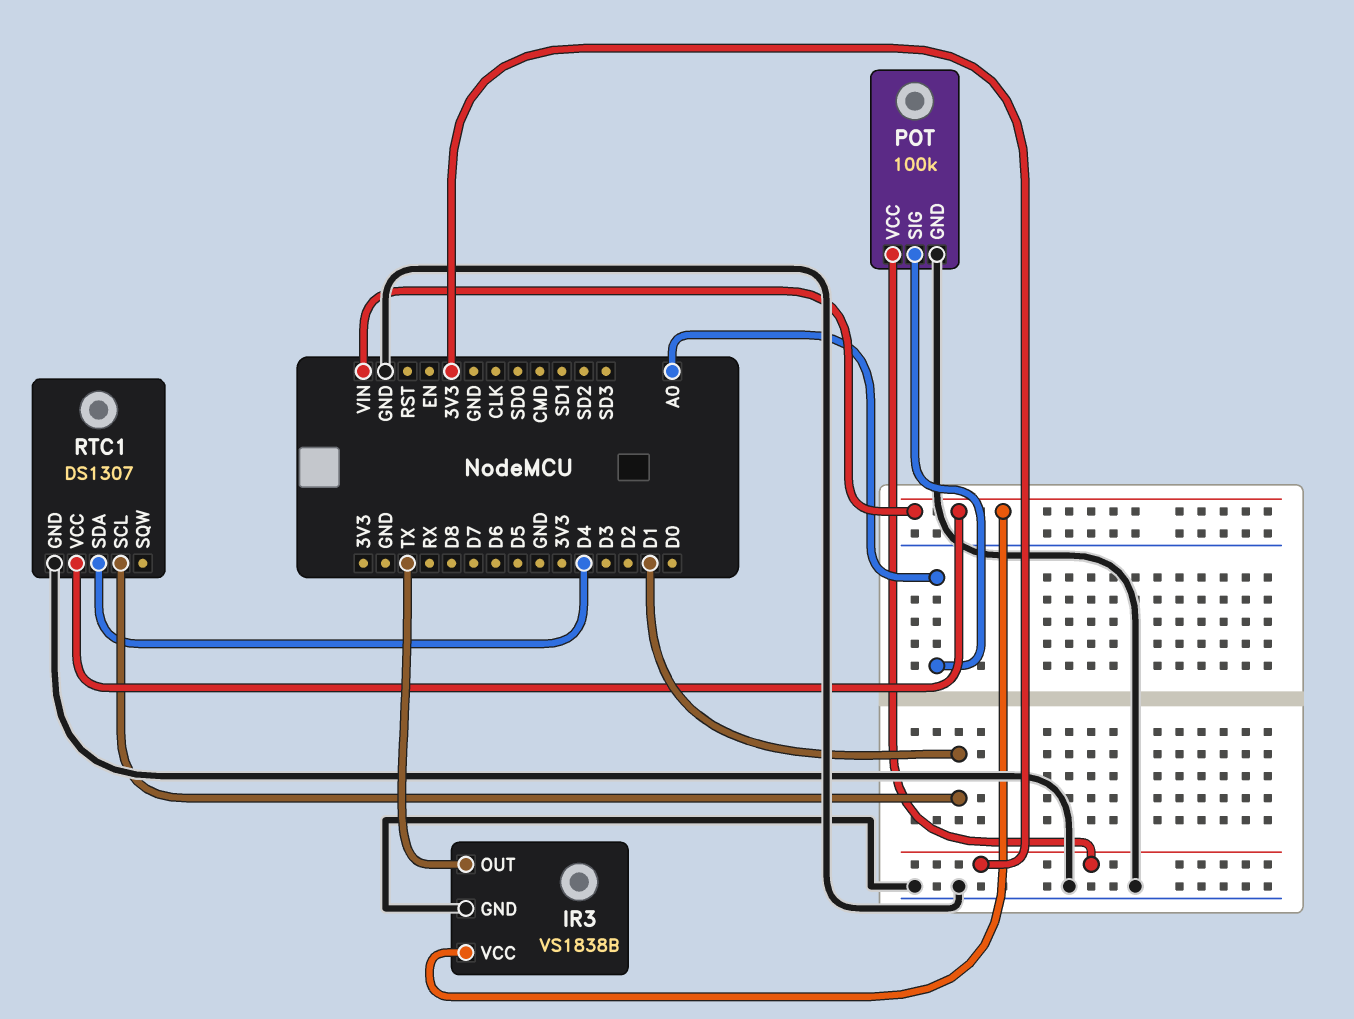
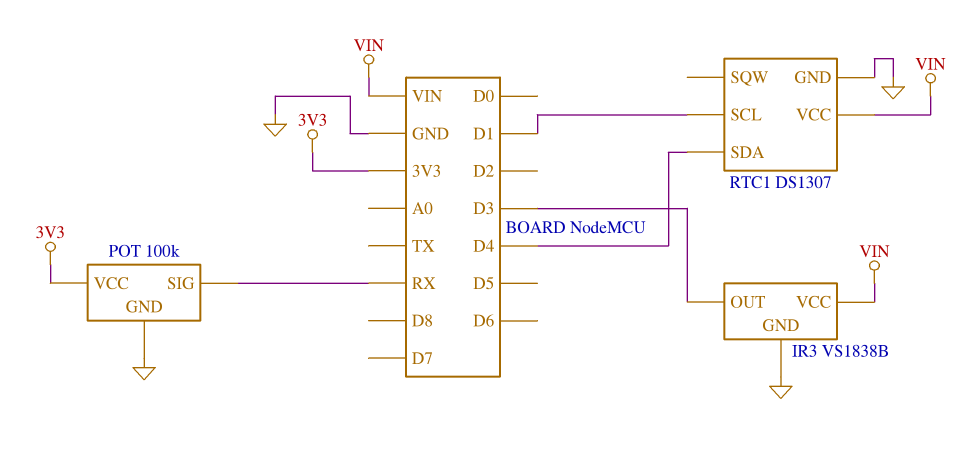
IR3 pin OUT: TX -> D3
POT pin SIG: A0 -> RX

